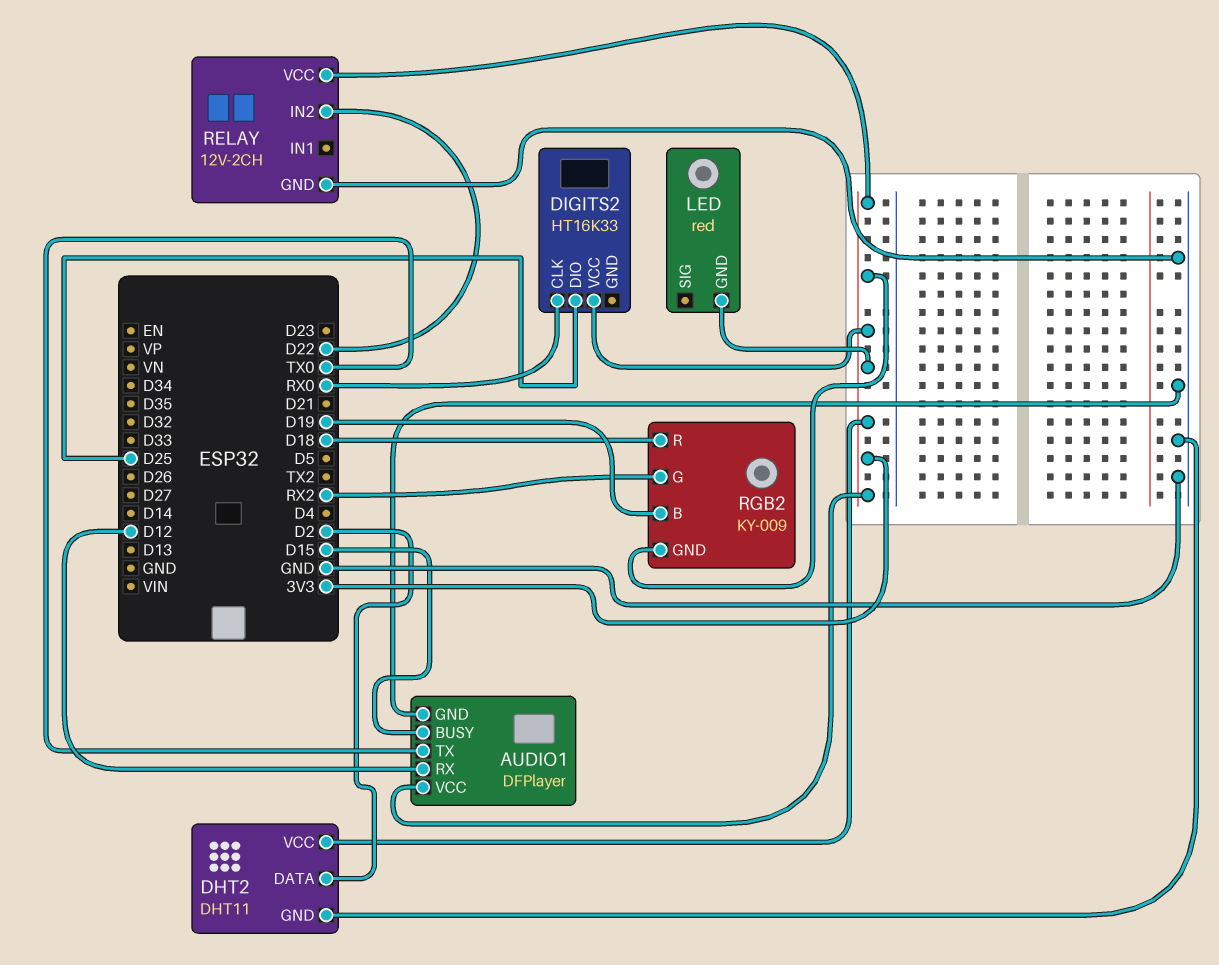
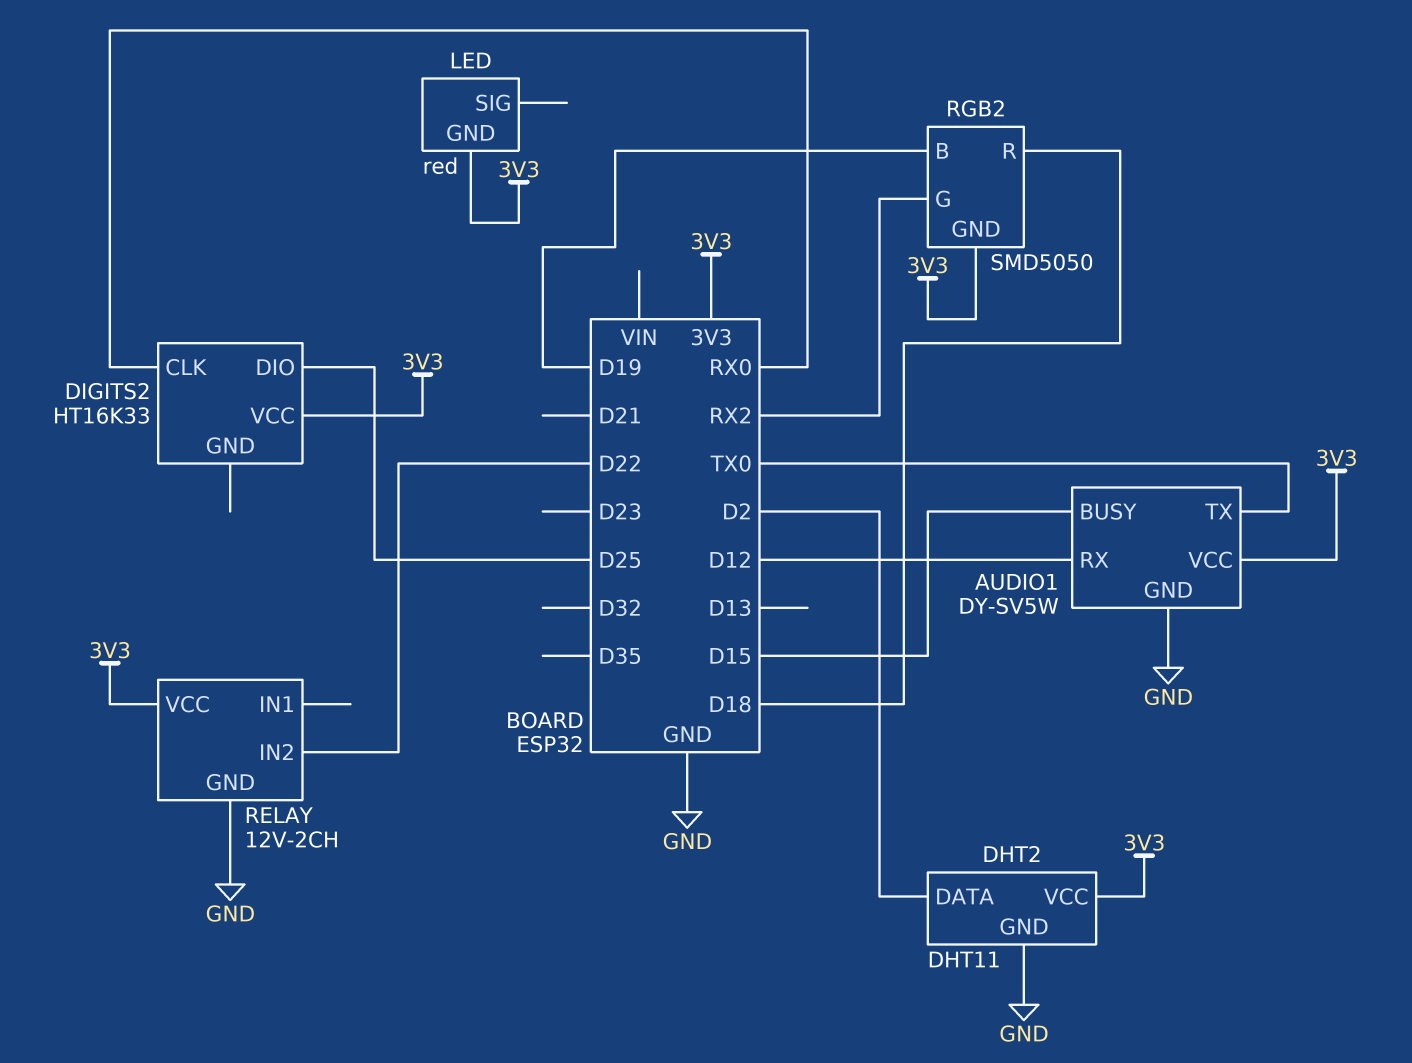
AUDIO1: DFPlayer -> DY-SV5W
RGB2: KY-009 -> SMD5050

